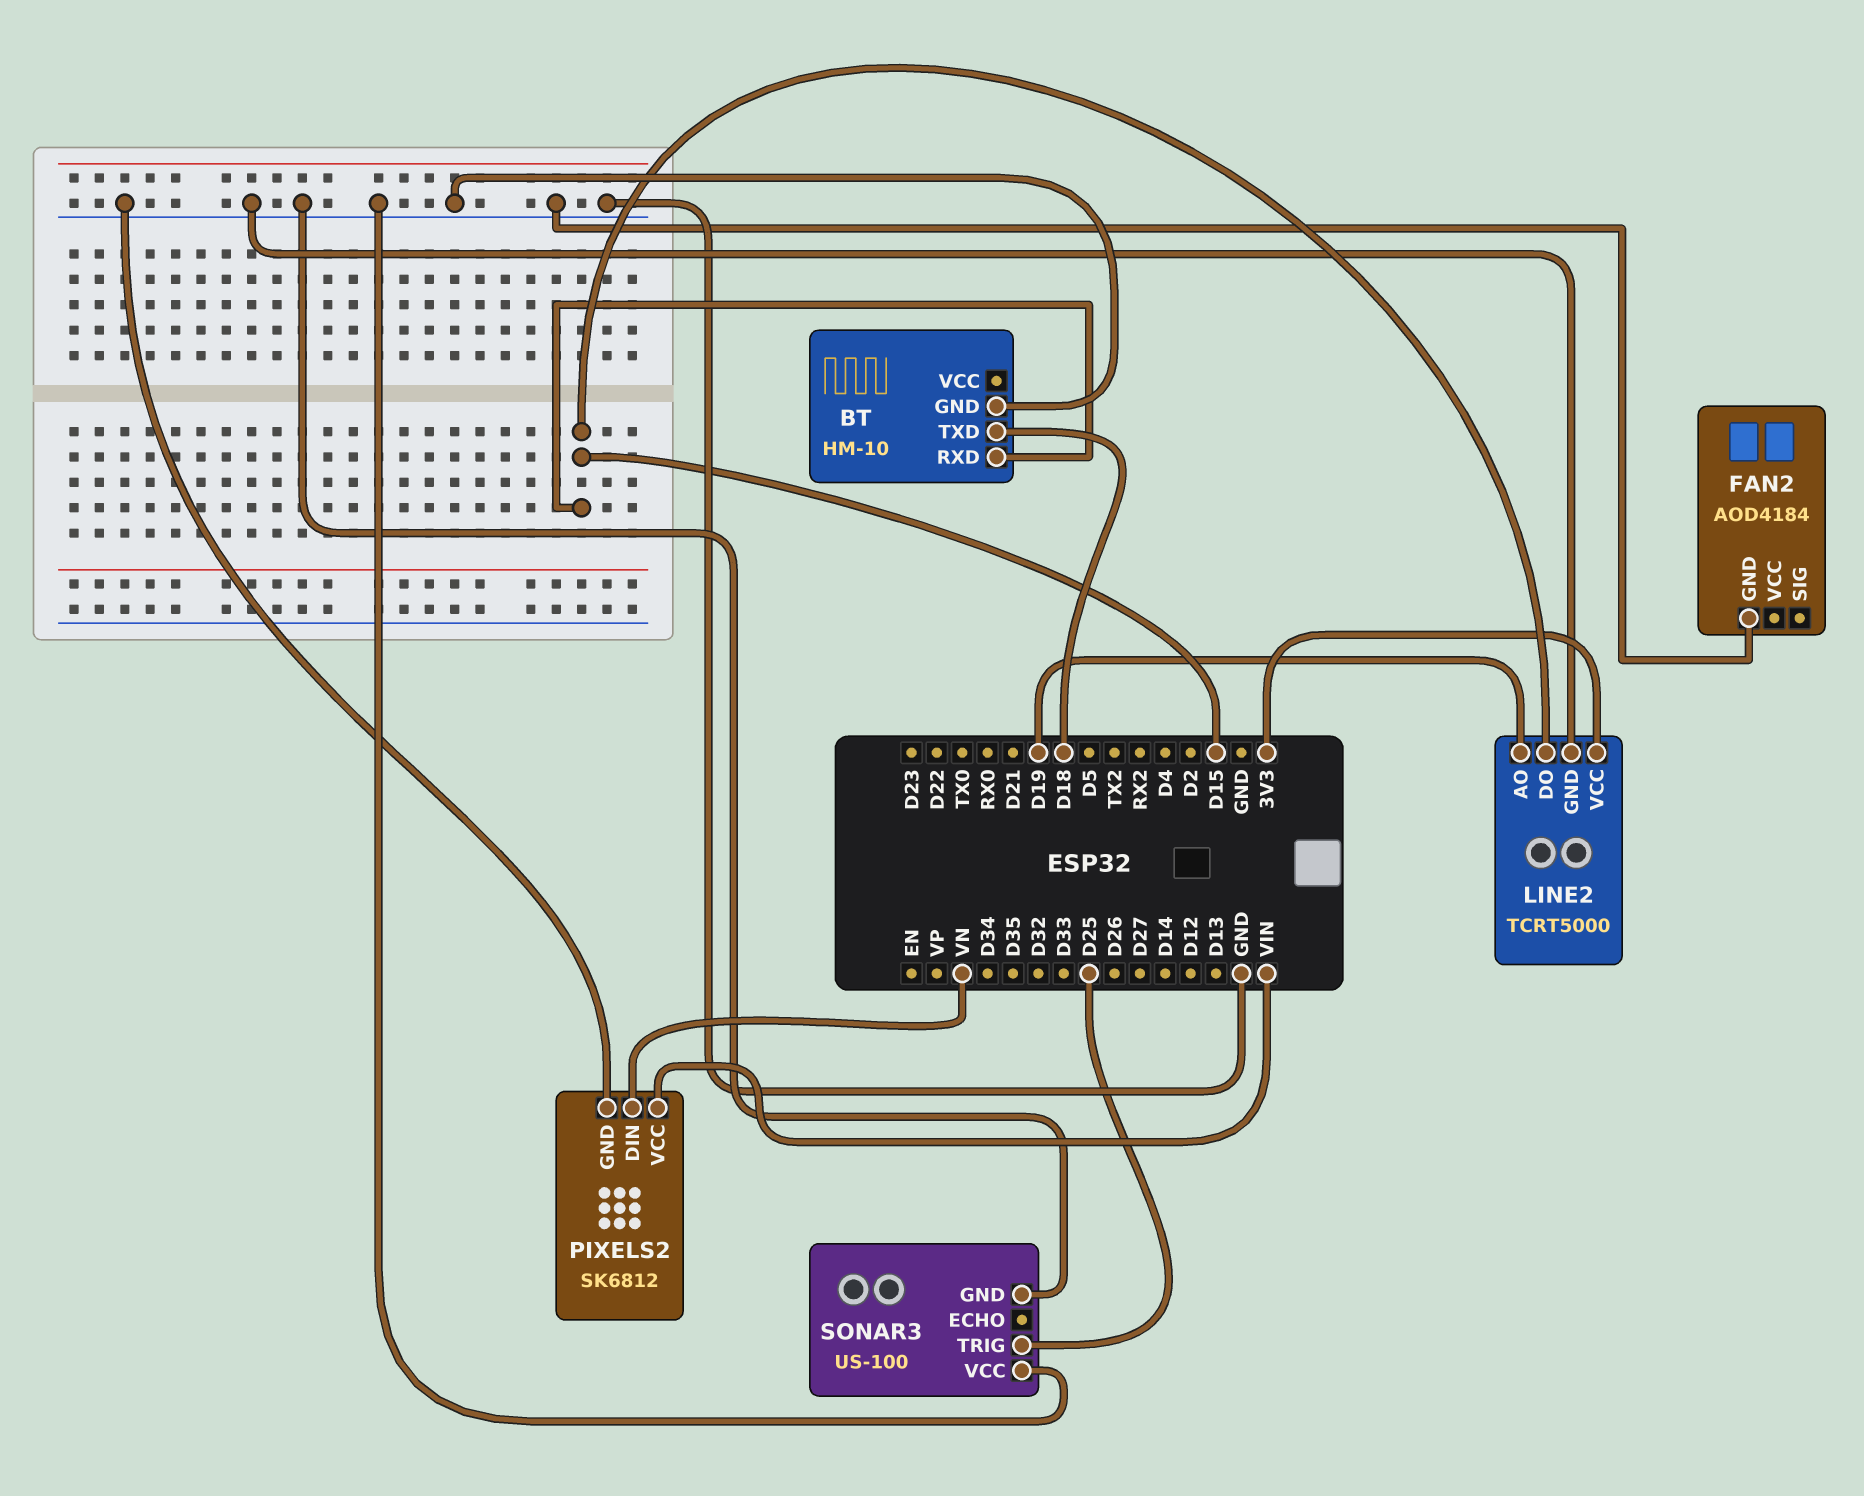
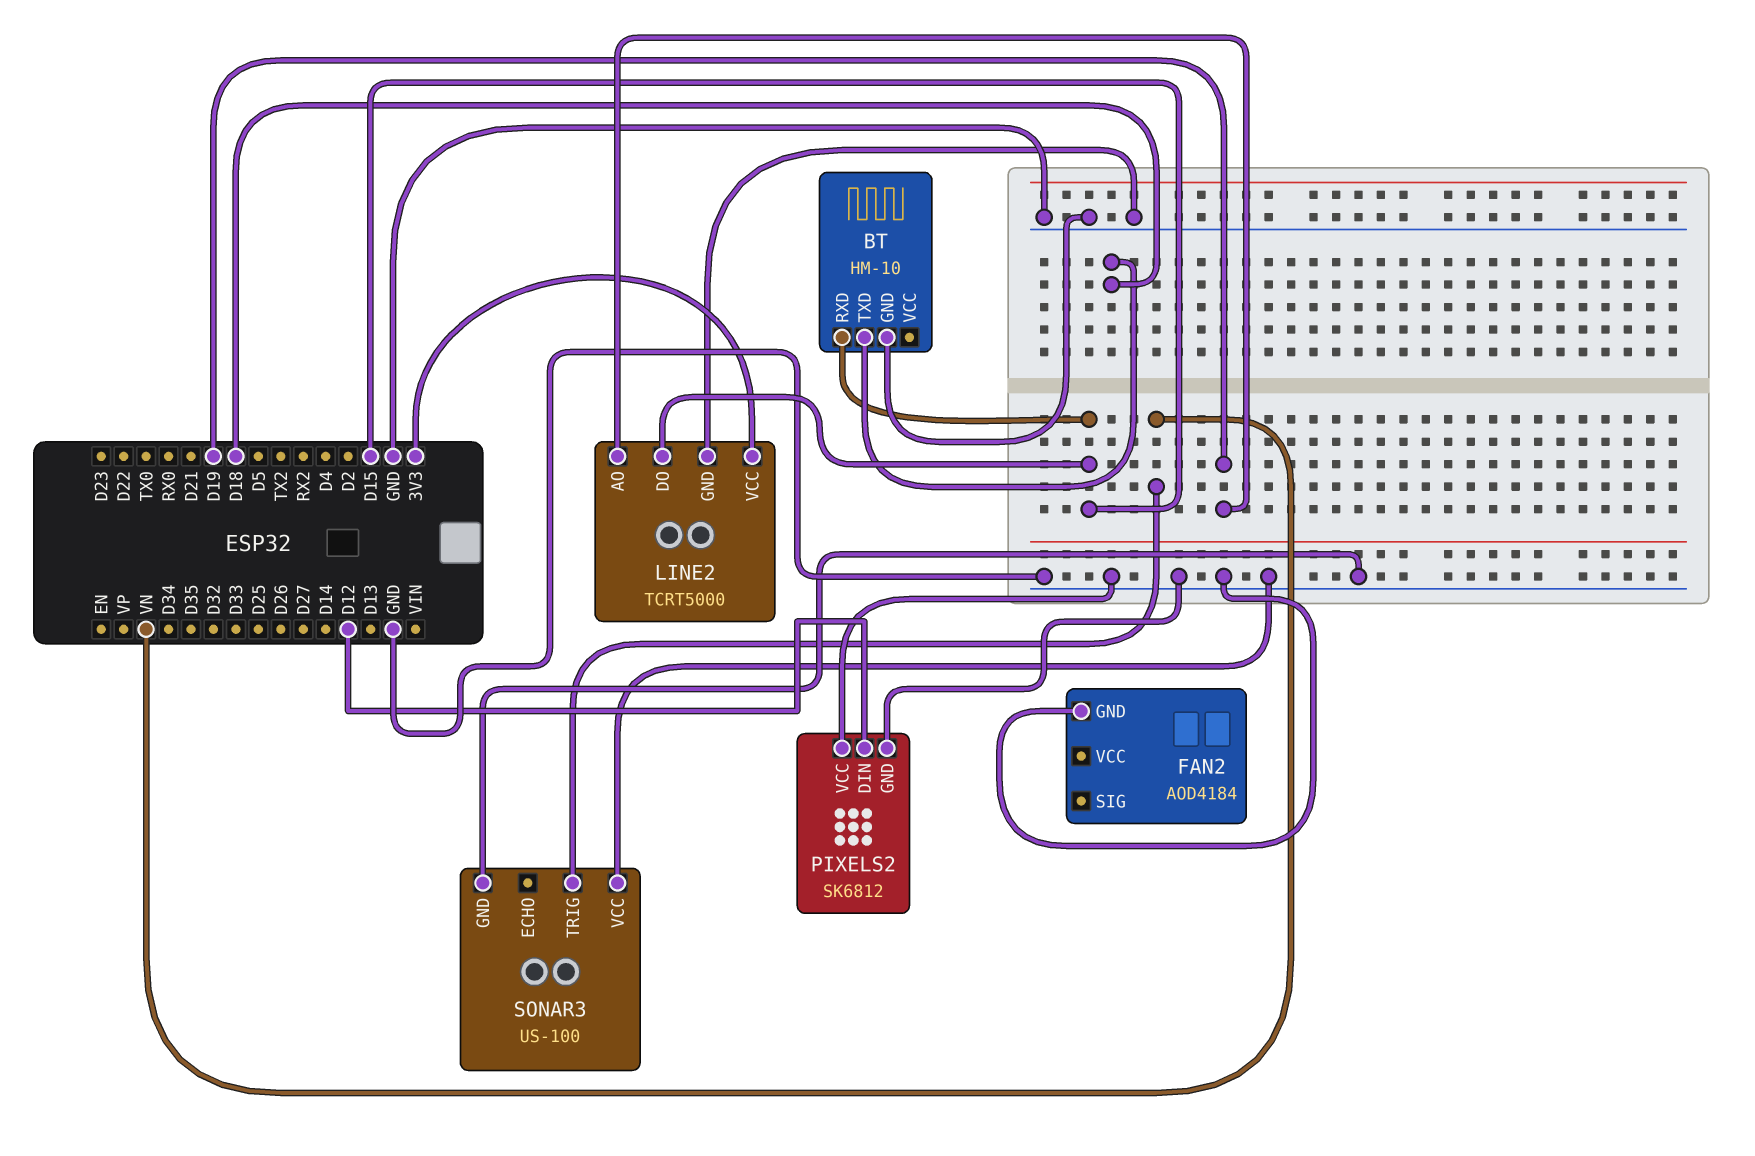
PIXELS2 pin DIN: VN -> D12
PIXELS2 pin VCC: VIN -> GND
SONAR3 pin TRIG: D25 -> VN

